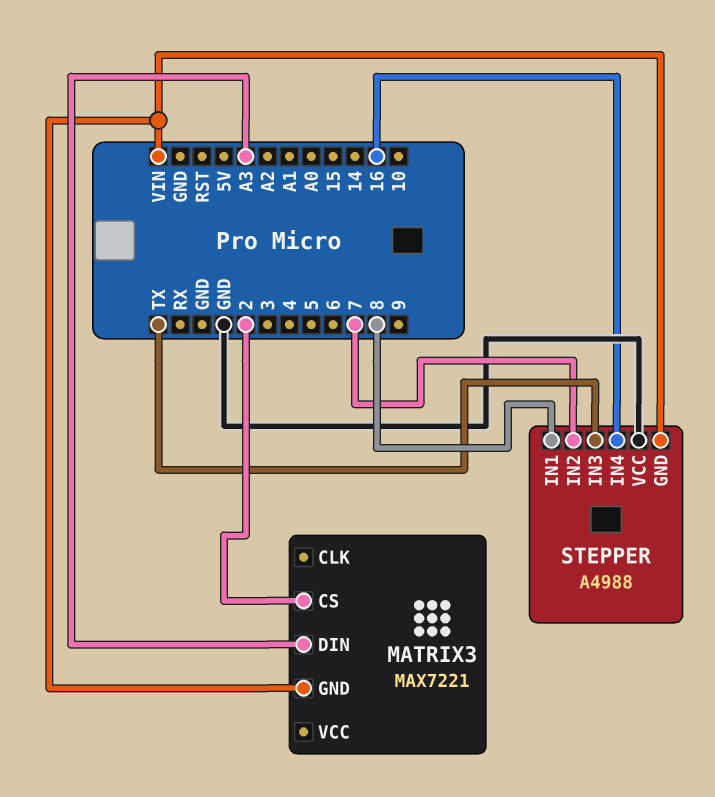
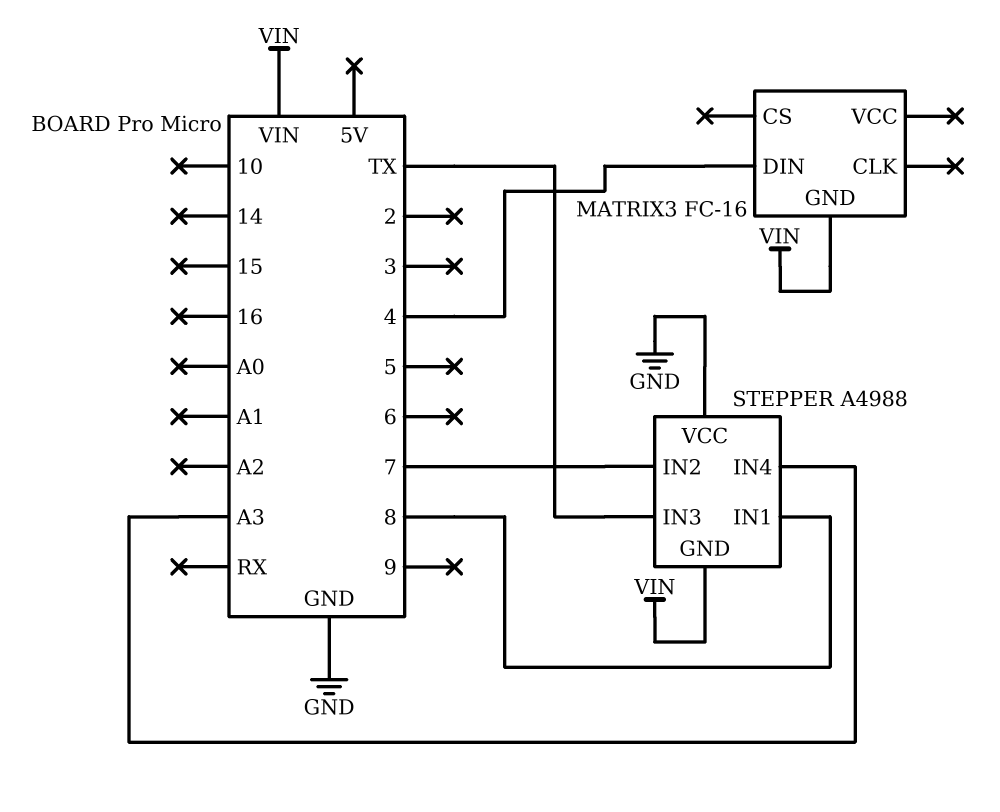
MATRIX3: MAX7221 -> FC-16
MATRIX3 pin CS: 2 -> none
MATRIX3 pin DIN: A3 -> 4
STEPPER pin IN4: 16 -> A3

